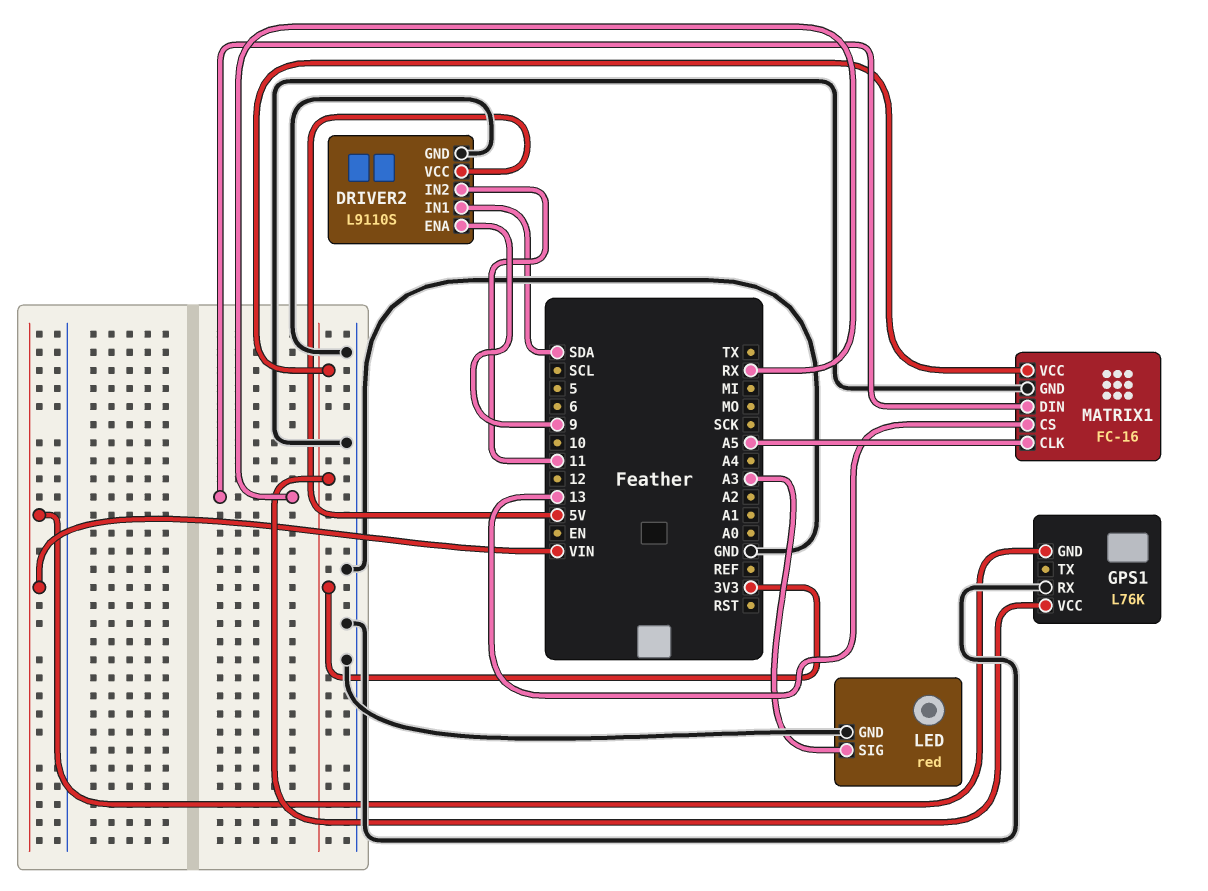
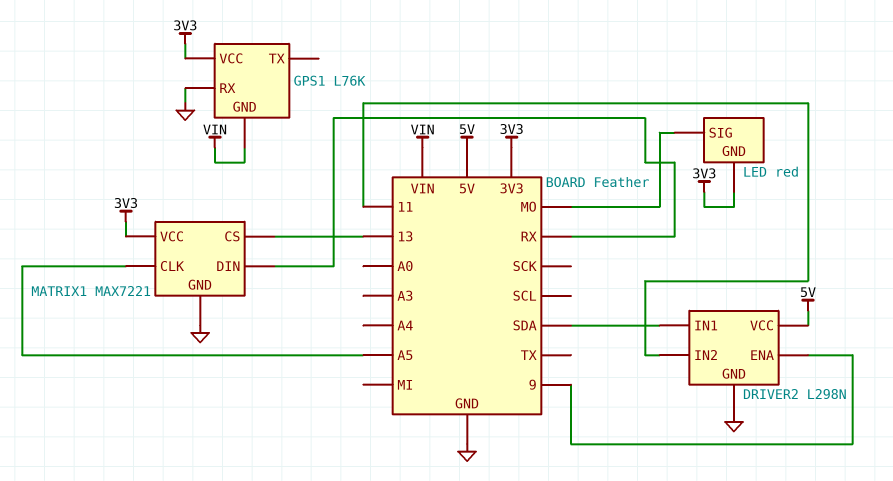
DRIVER2: L9110S -> L298N
LED pin GND: GND -> 3V3
LED pin SIG: A3 -> MO
MATRIX1: FC-16 -> MAX7221

